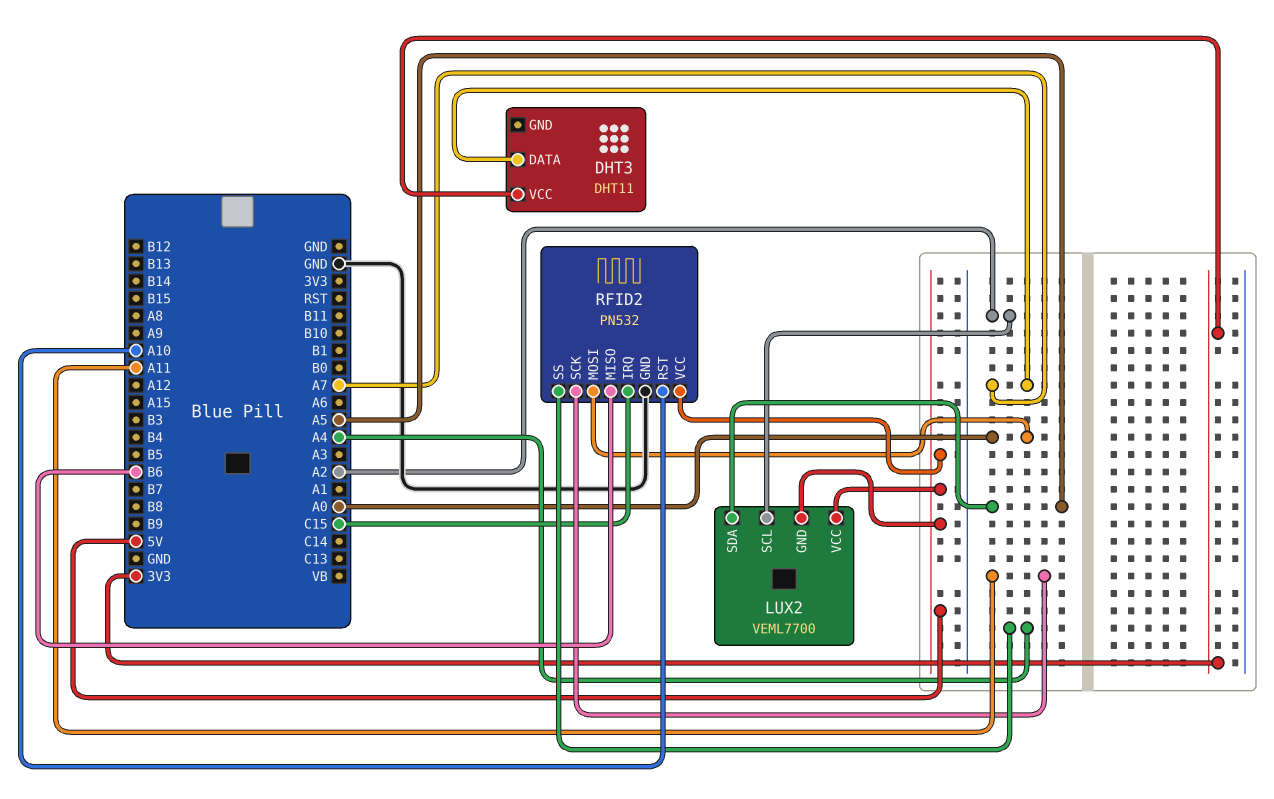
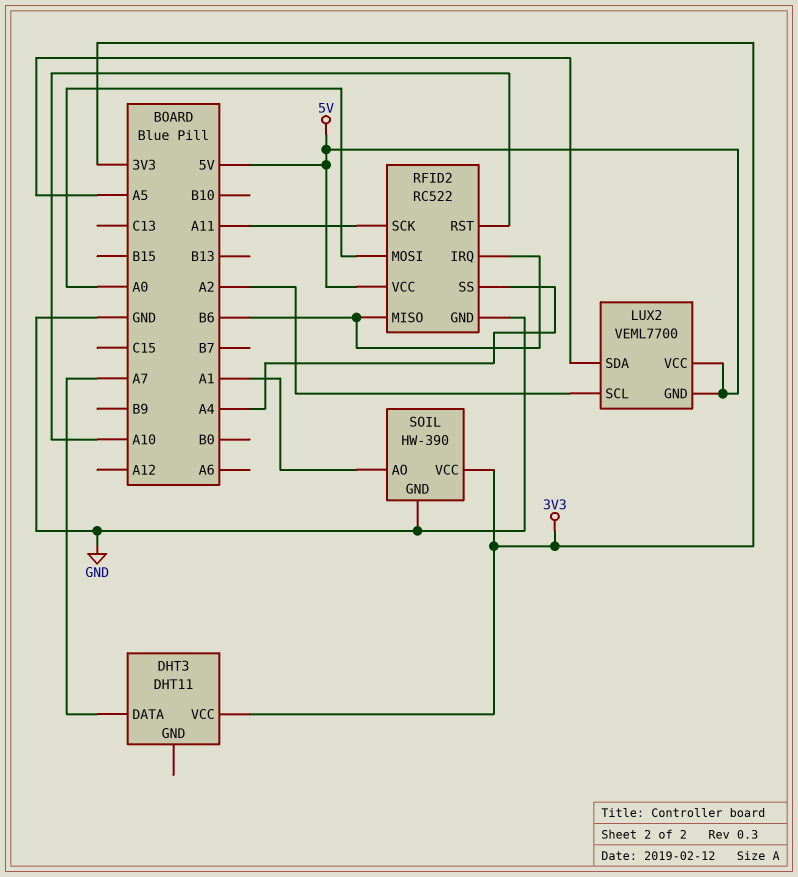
RFID2: PN532 -> RC522
RFID2 pin IRQ: C15 -> B6
SOIL: none -> HW-390
SOIL pin AO: none -> A1
SOIL pin GND: none -> GND
SOIL pin VCC: none -> 3V3

